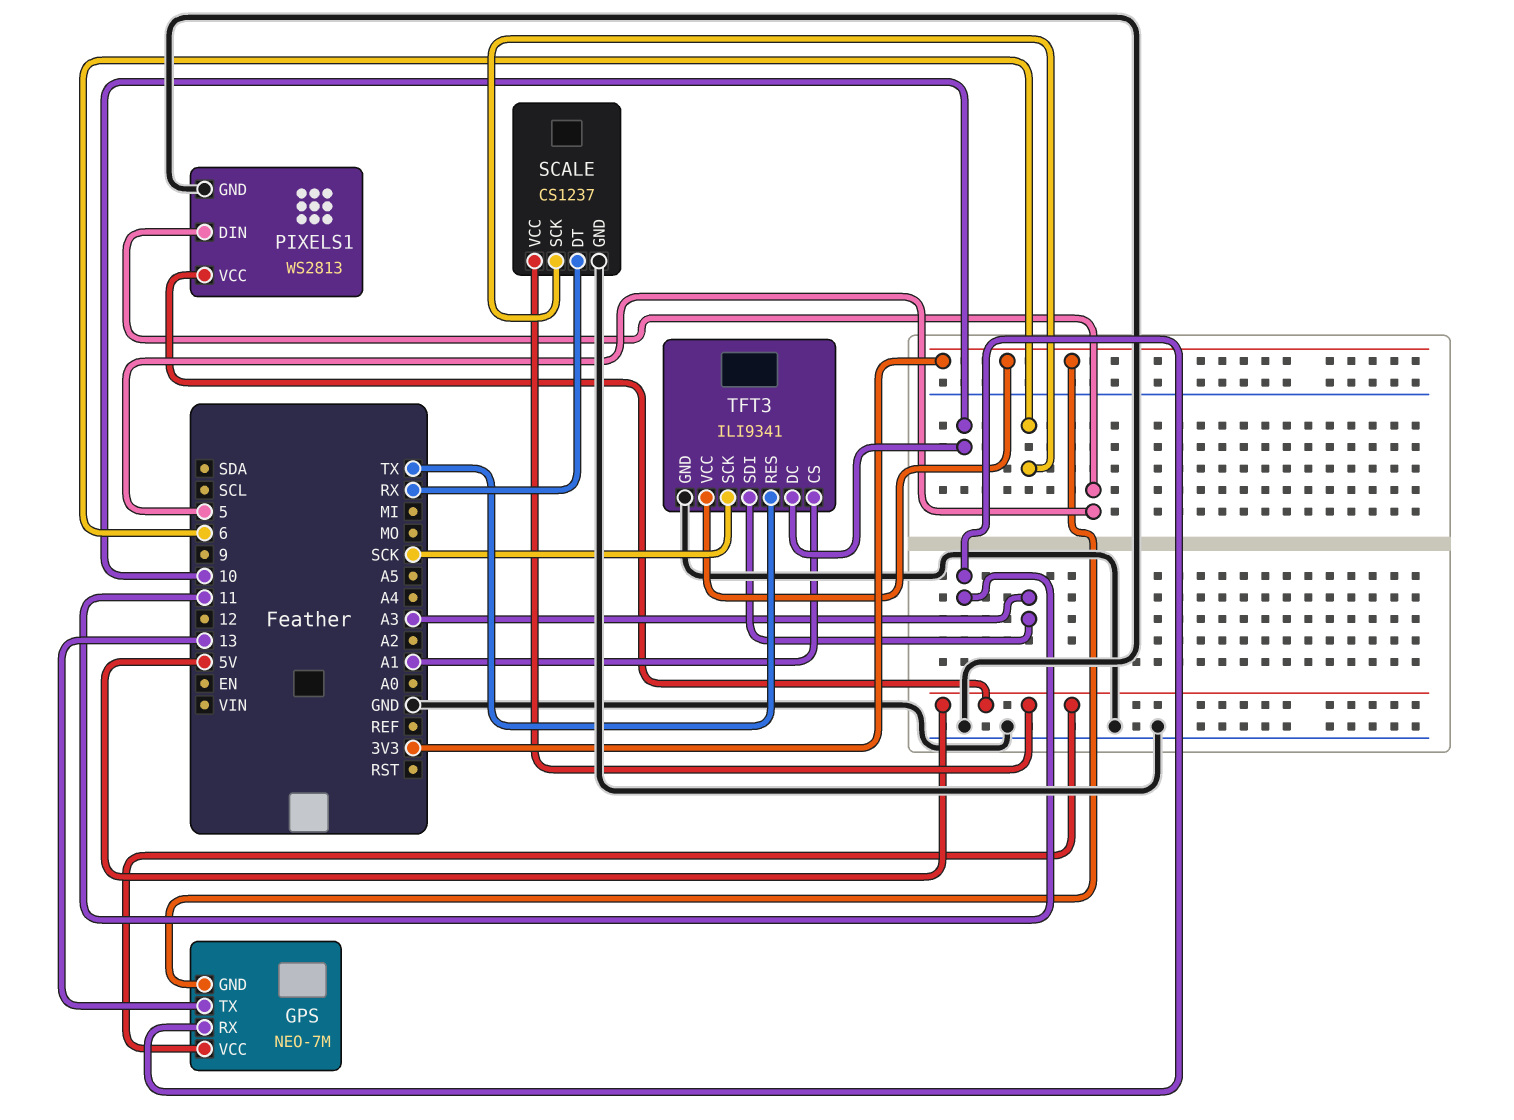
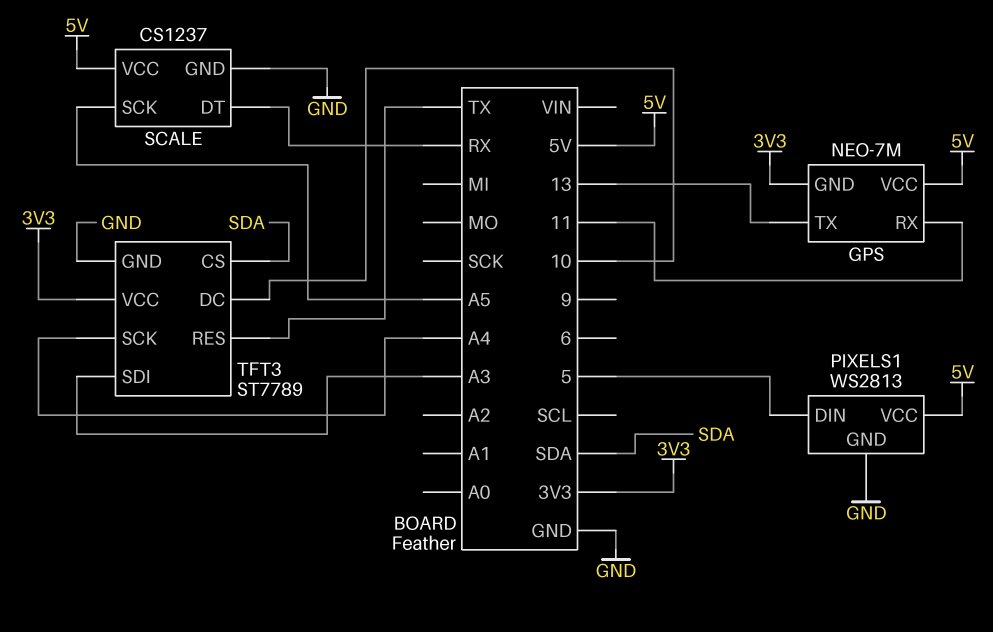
SCALE pin SCK: 6 -> A5
TFT3: ILI9341 -> ST7789
TFT3 pin CS: A1 -> SDA
TFT3 pin SCK: SCK -> A4

